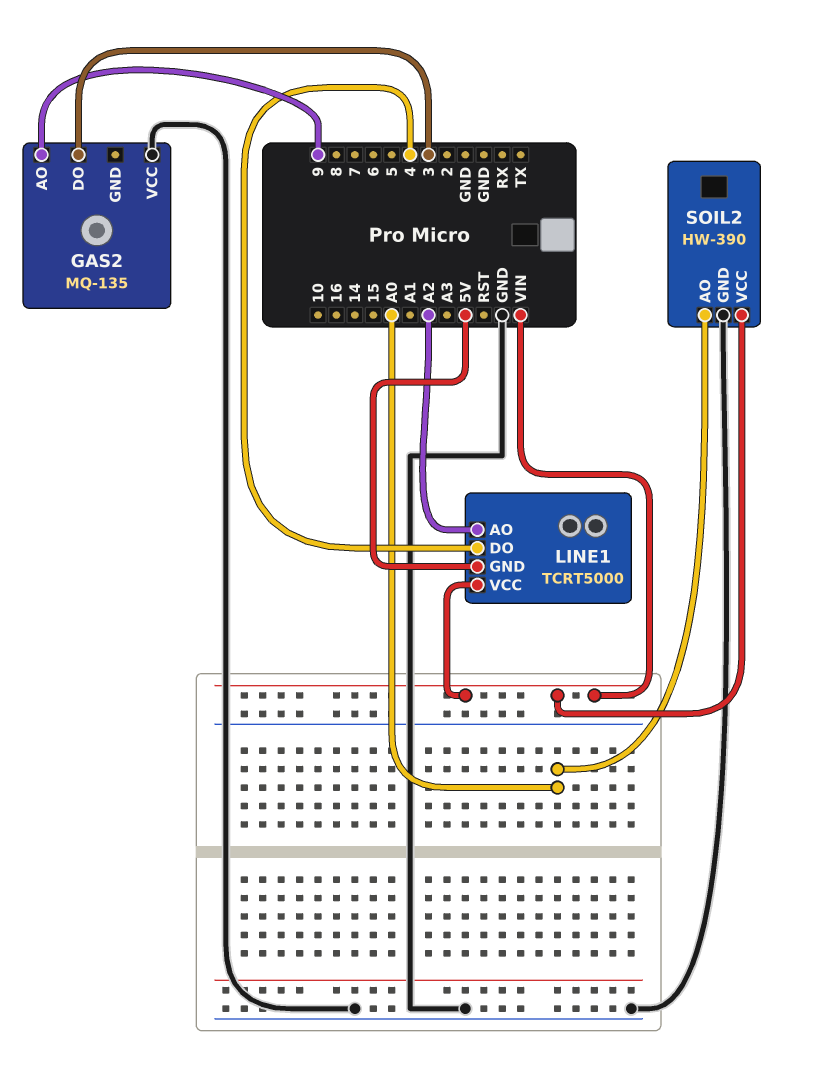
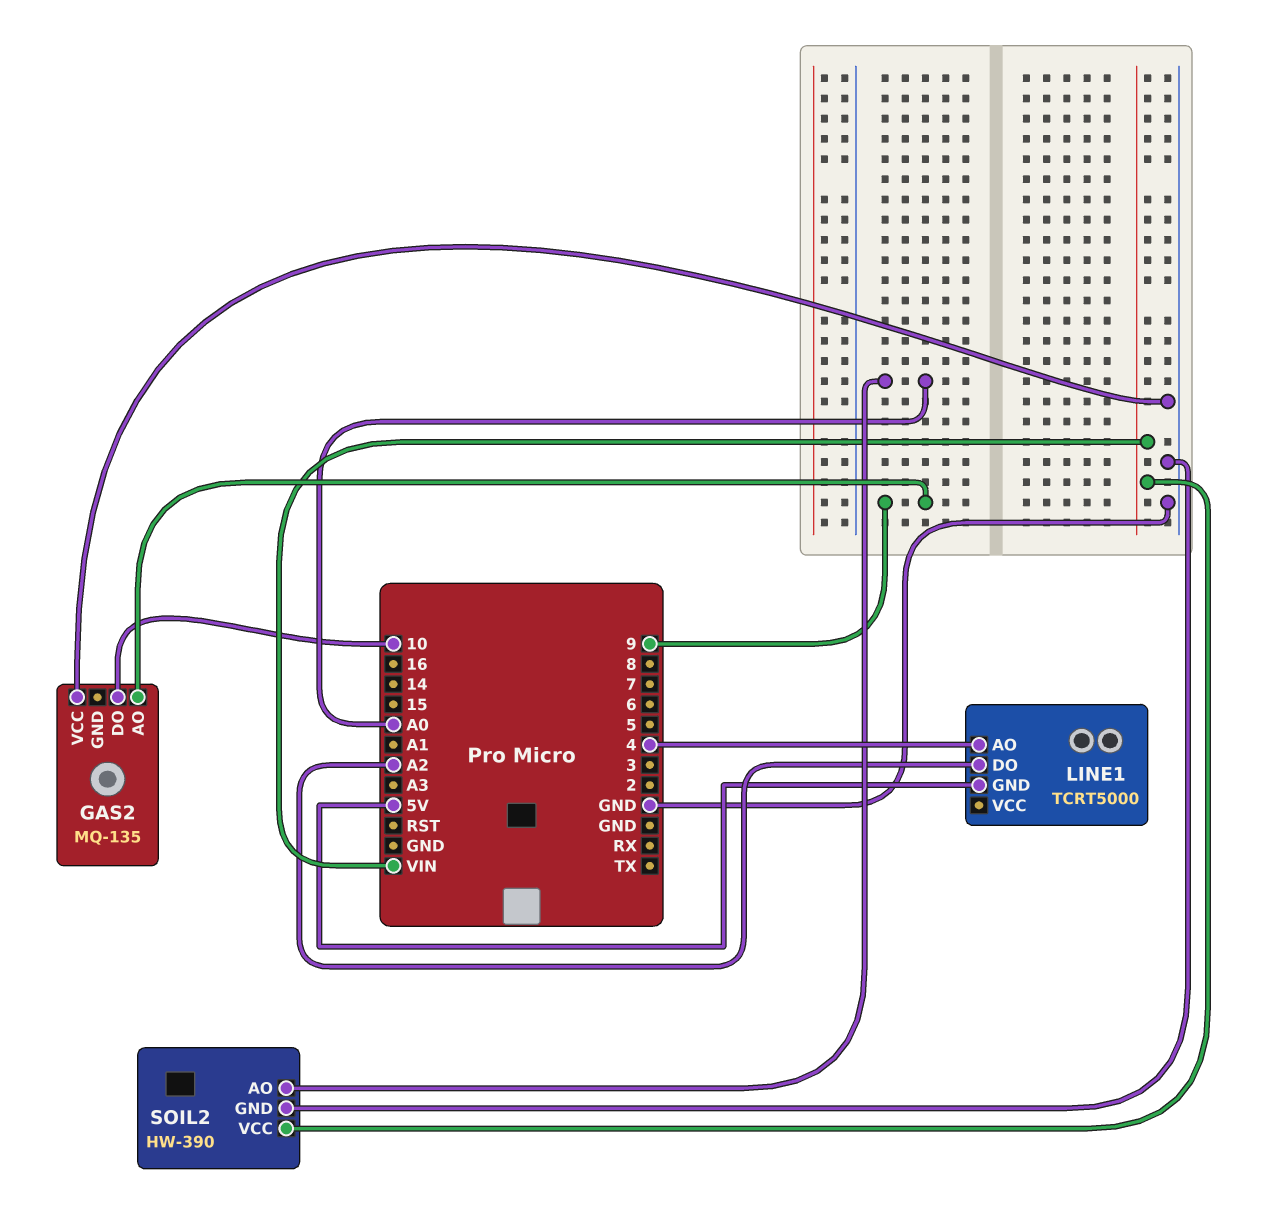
GAS2 pin DO: 3 -> 10
LINE1 pin AO: A2 -> 4
LINE1 pin DO: 4 -> A2
LINE1 pin VCC: VIN -> none

